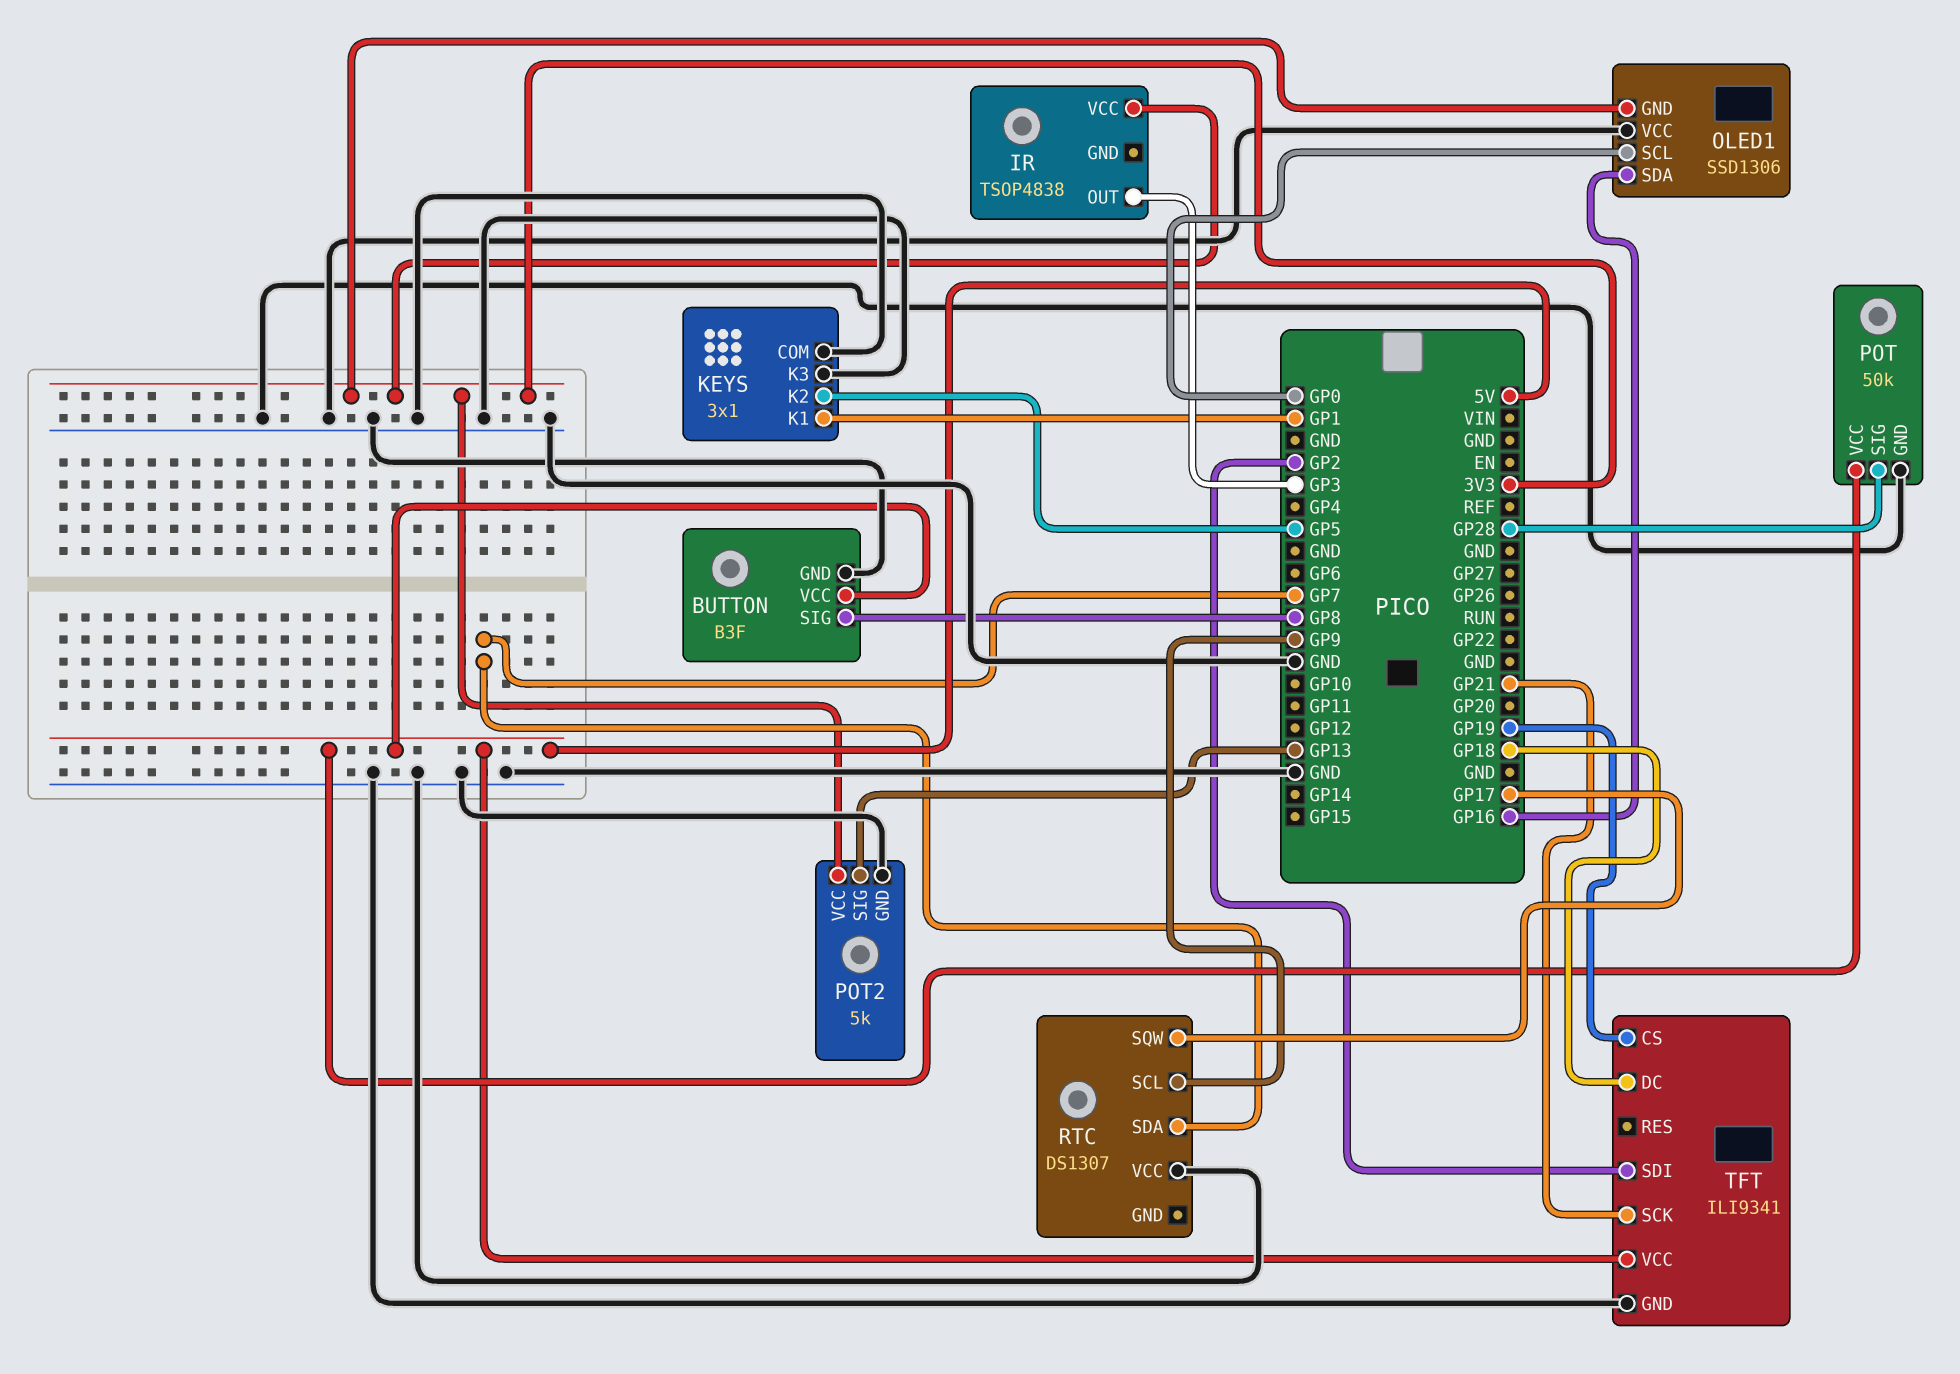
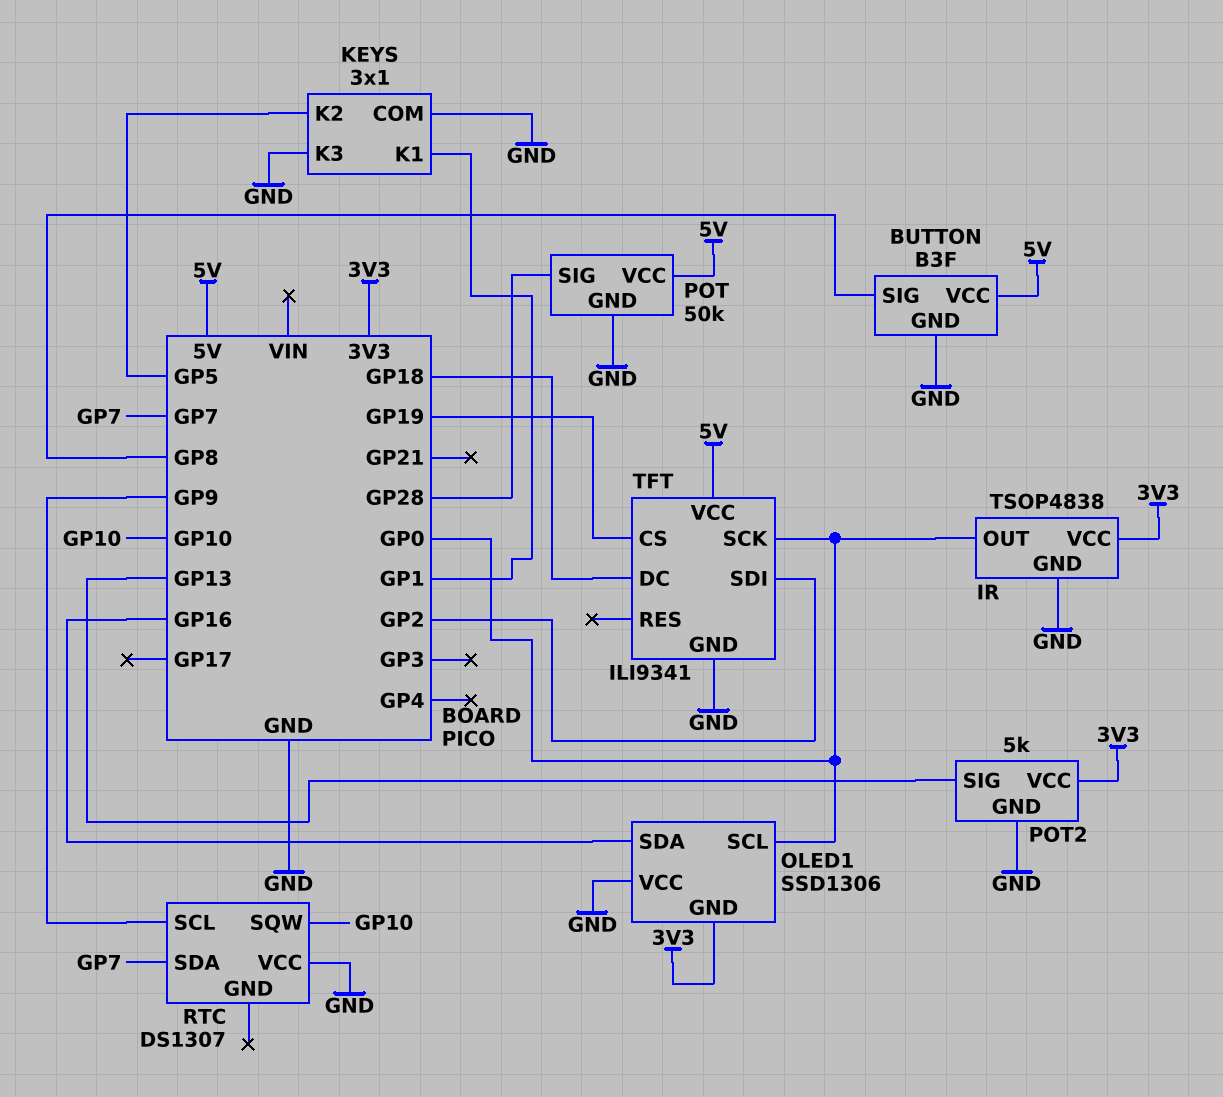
IR pin GND: none -> GND
IR pin OUT: GP3 -> GP0
RTC pin SQW: GP17 -> GP10
TFT pin SCK: GP21 -> GP0

